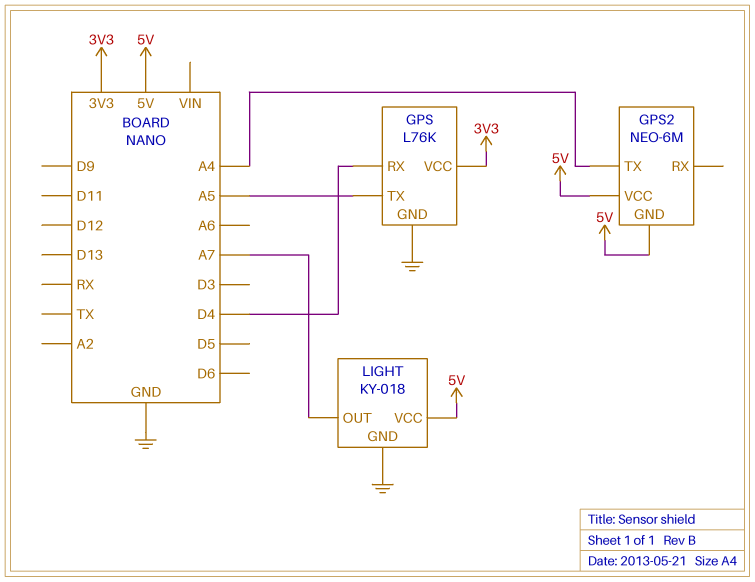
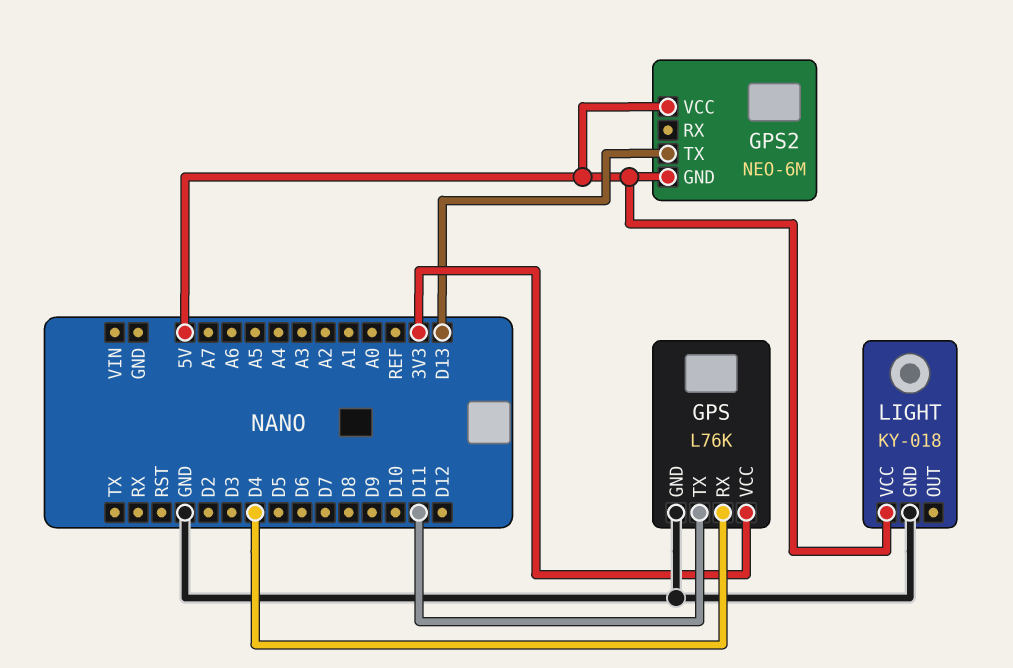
GPS pin TX: A5 -> D11
GPS2 pin TX: A4 -> D13
LIGHT pin OUT: A7 -> none

